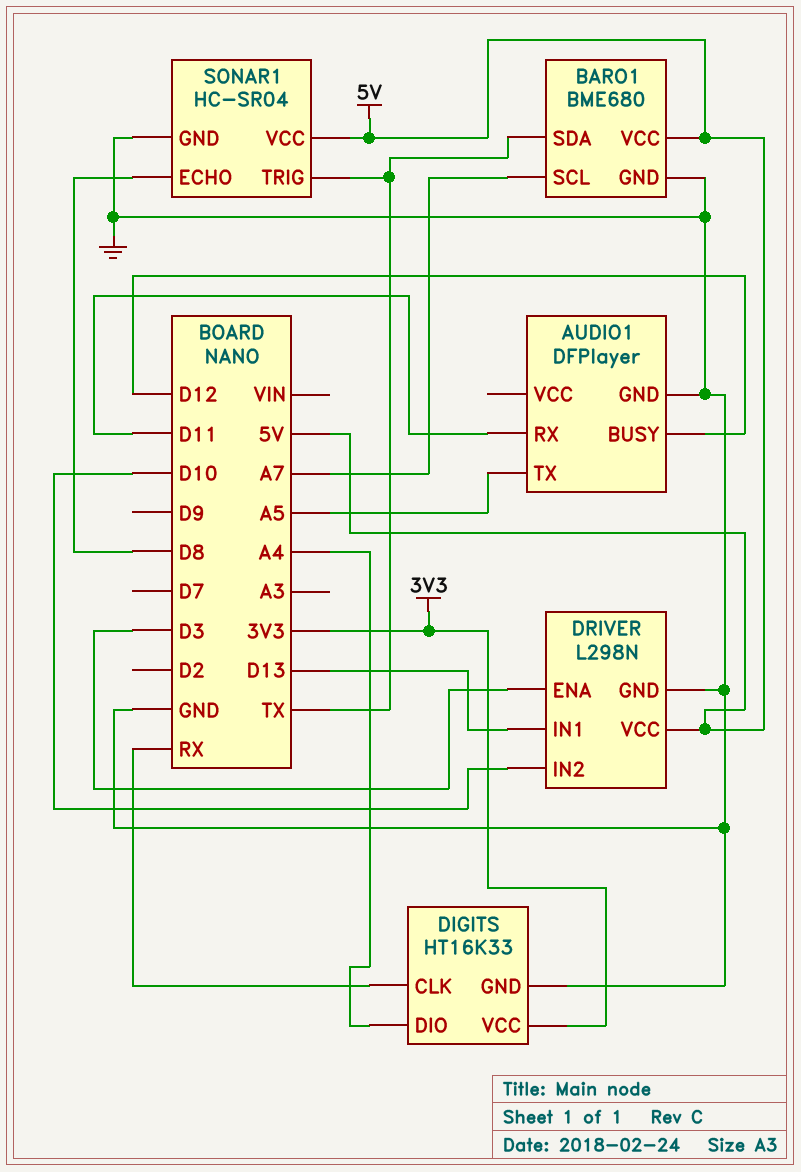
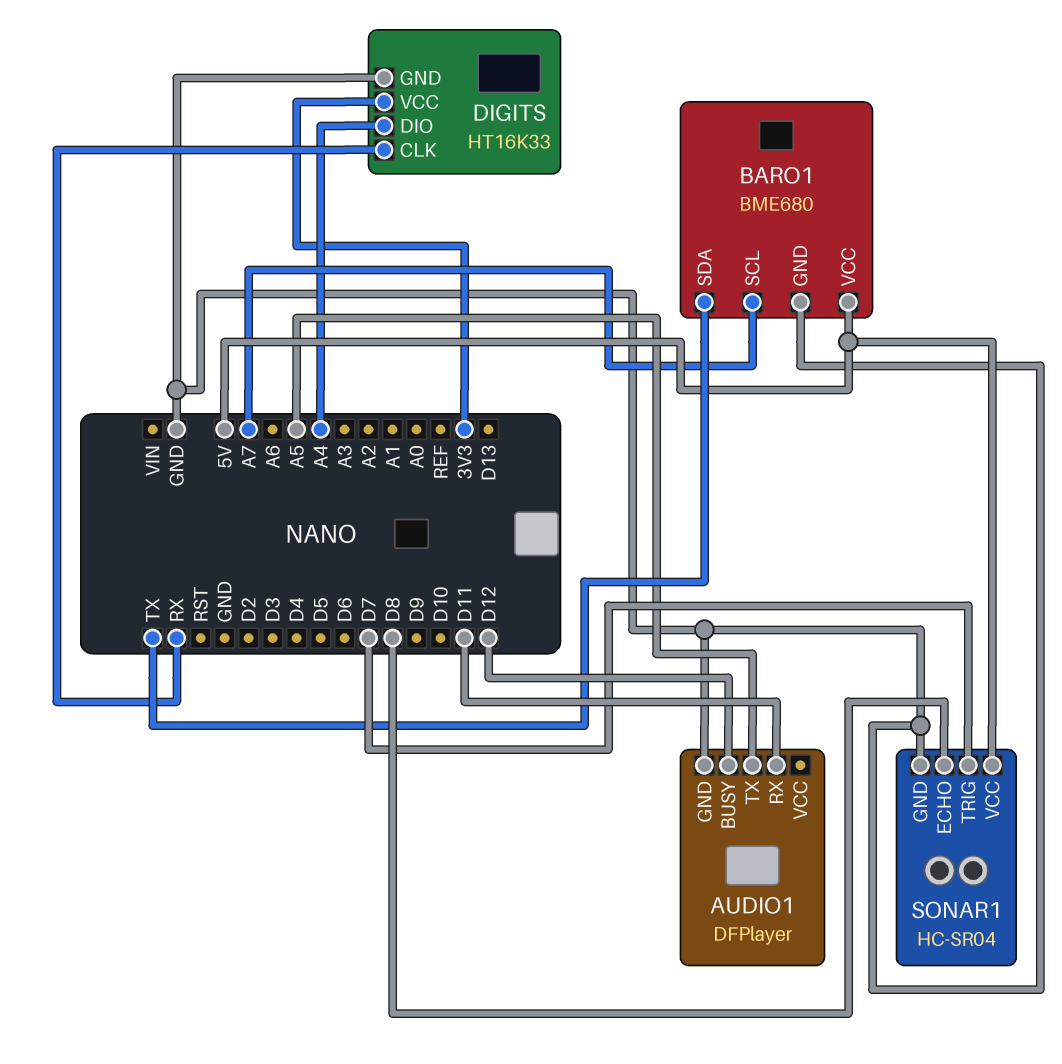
DRIVER: L298N -> none
DRIVER pin ENA: D3 -> none
DRIVER pin GND: GND -> none
DRIVER pin IN1: D13 -> none
DRIVER pin IN2: D10 -> none
DRIVER pin VCC: 5V -> none
SONAR1 pin TRIG: TX -> D7

